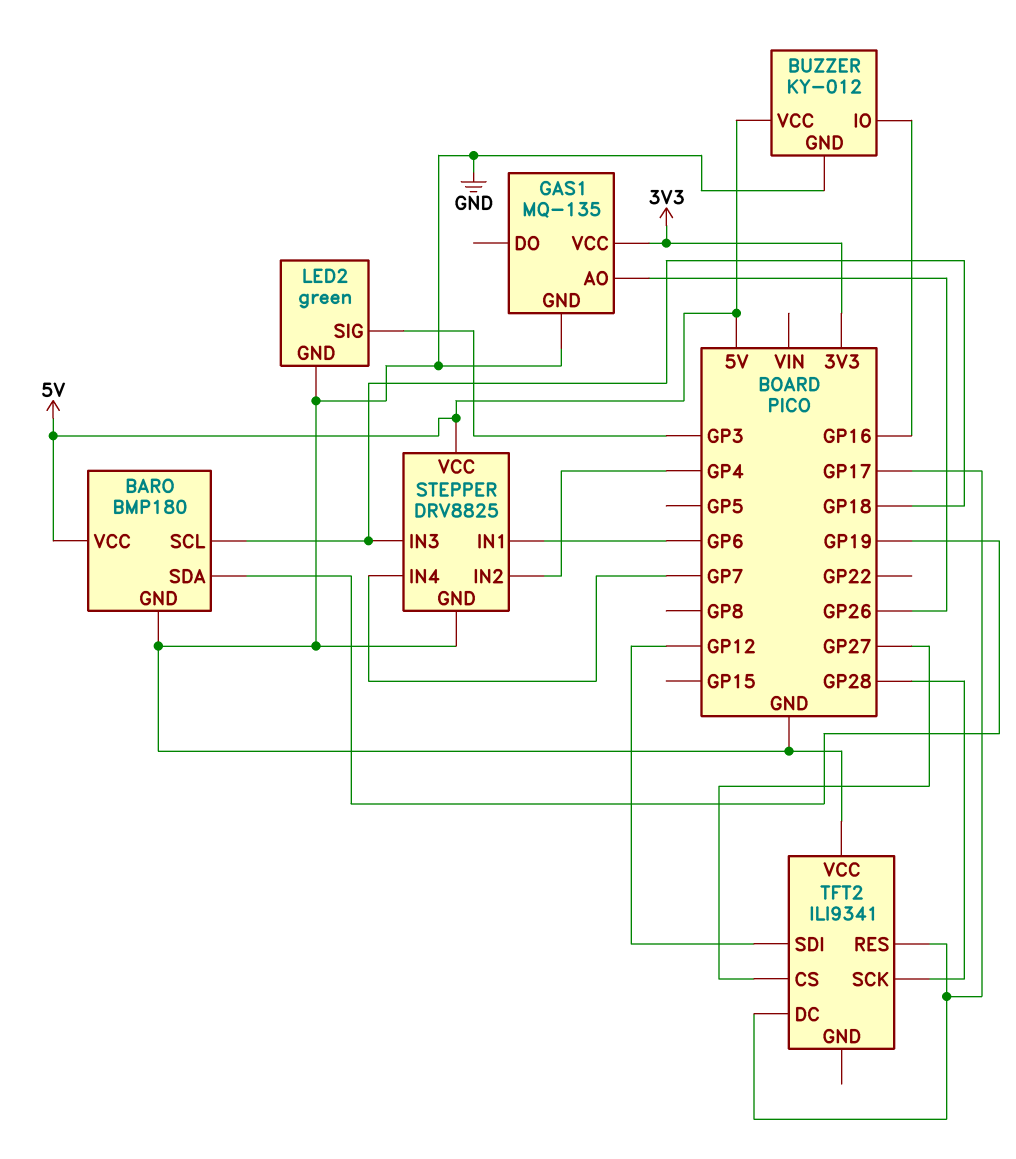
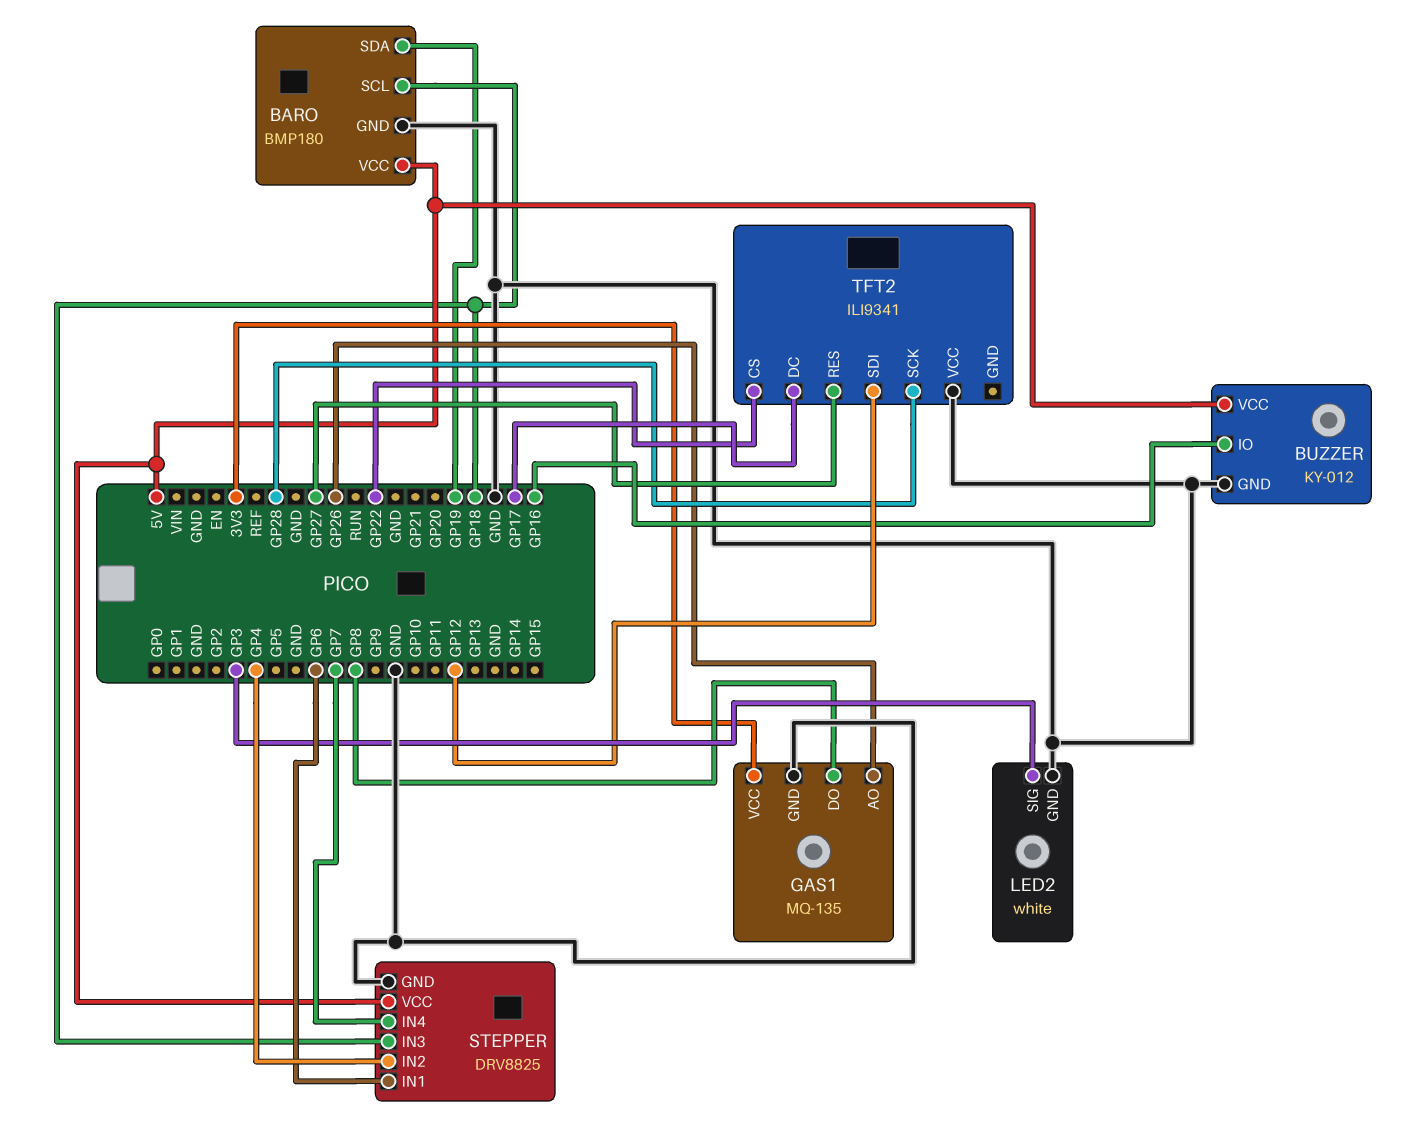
GAS1 pin DO: none -> GP8
LED2: green -> white
TFT2 pin CS: GP27 -> GP22
TFT2 pin RES: GP17 -> GP27

